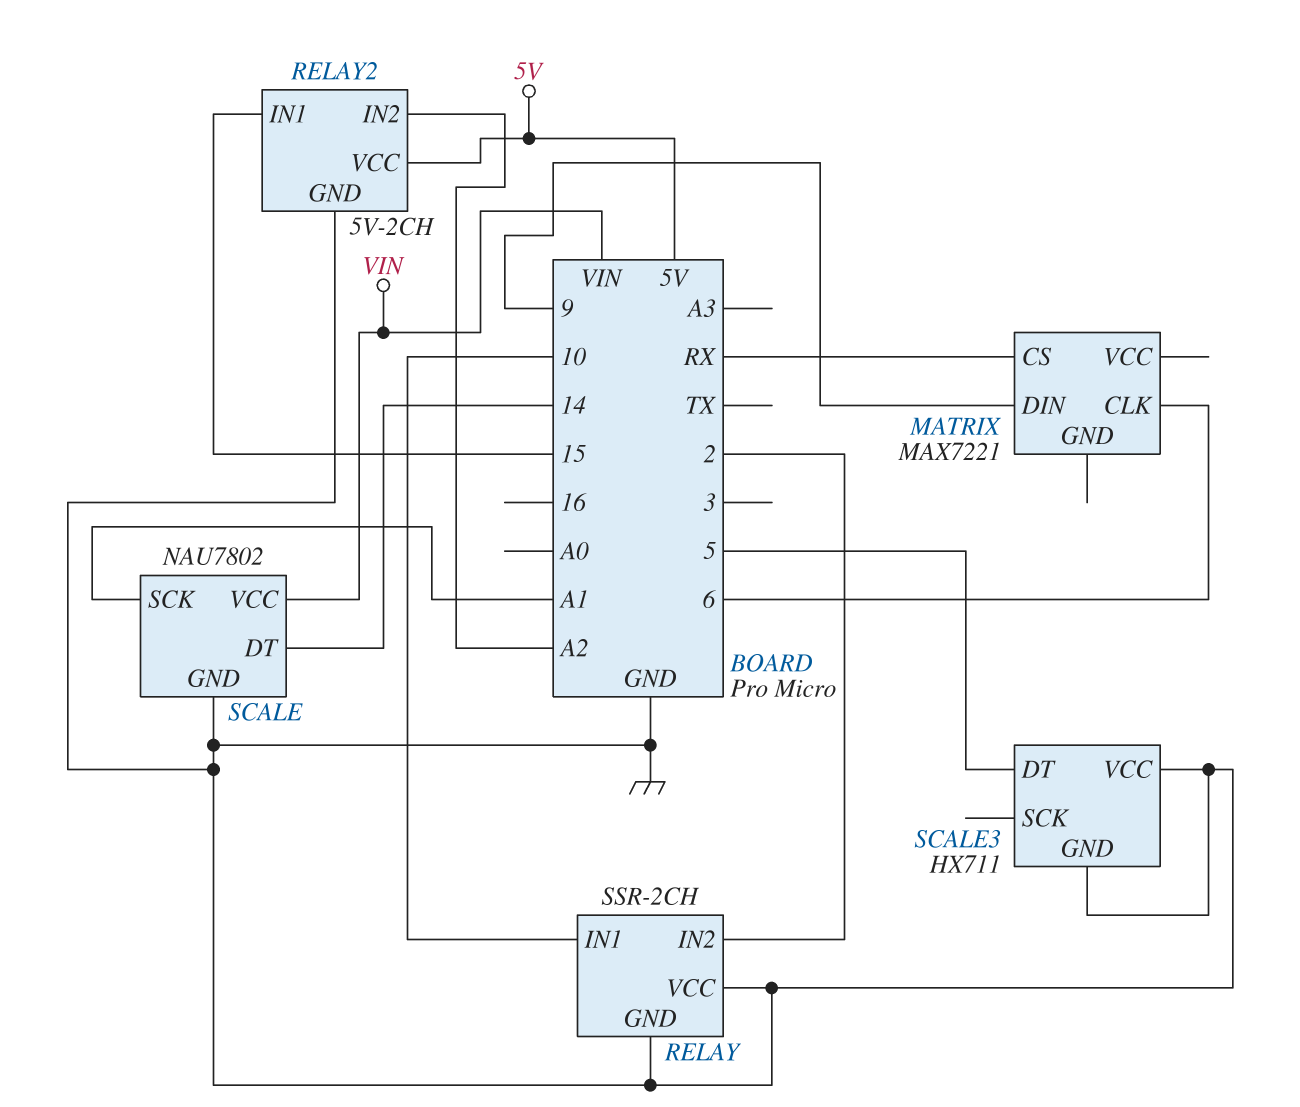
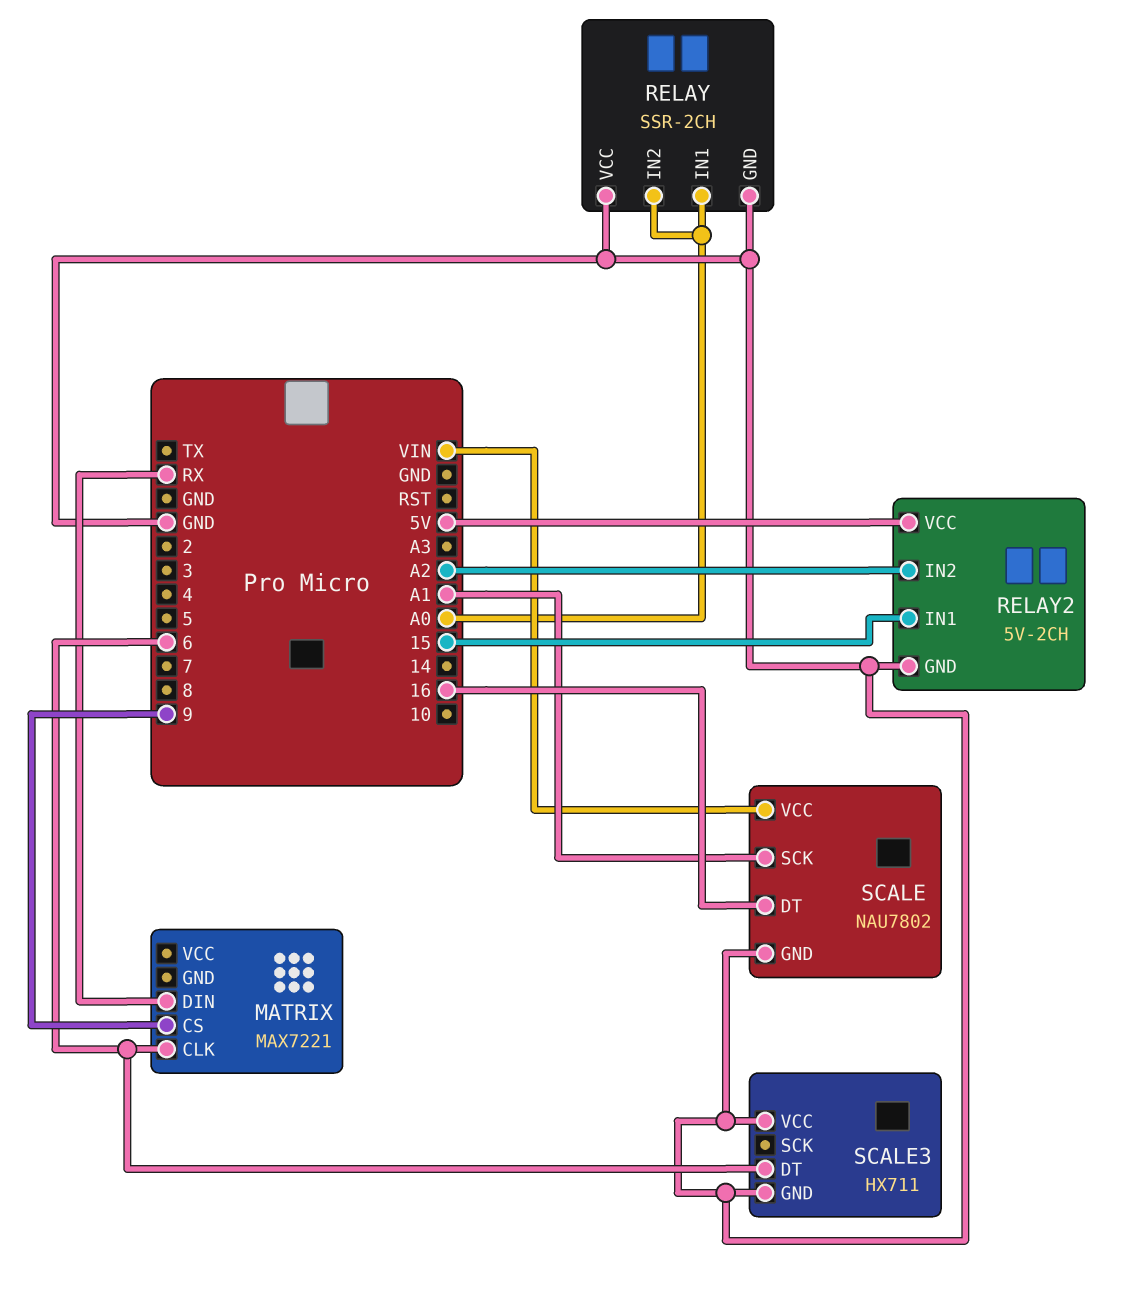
MATRIX pin CS: RX -> 9
MATRIX pin DIN: 9 -> RX
RELAY pin IN1: 10 -> A0
RELAY pin IN2: 2 -> A0
SCALE pin DT: 14 -> 16
SCALE3 pin DT: 5 -> 6

